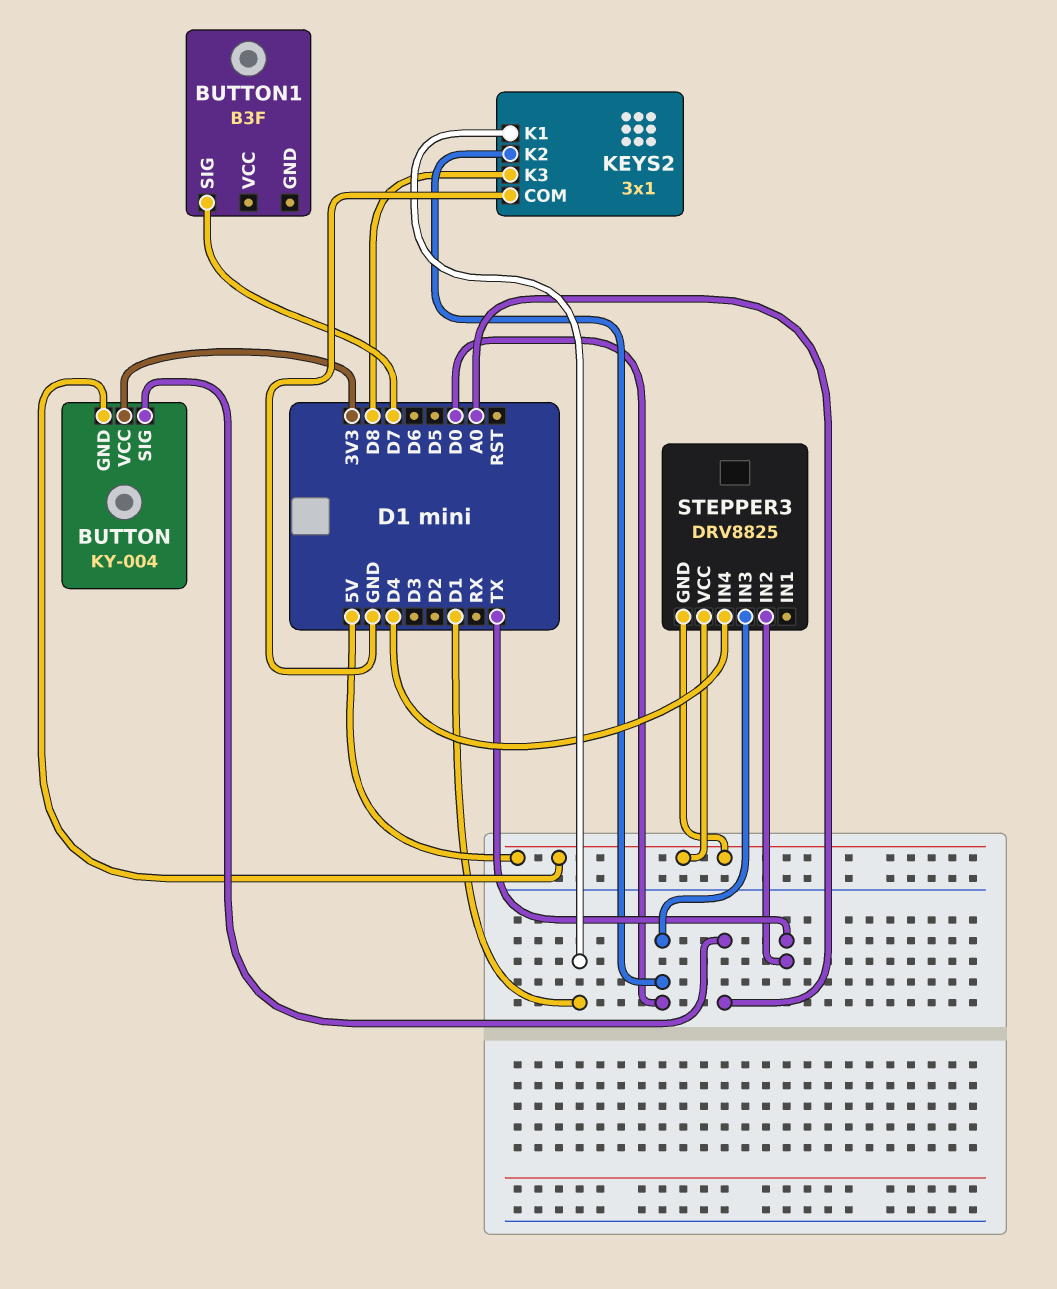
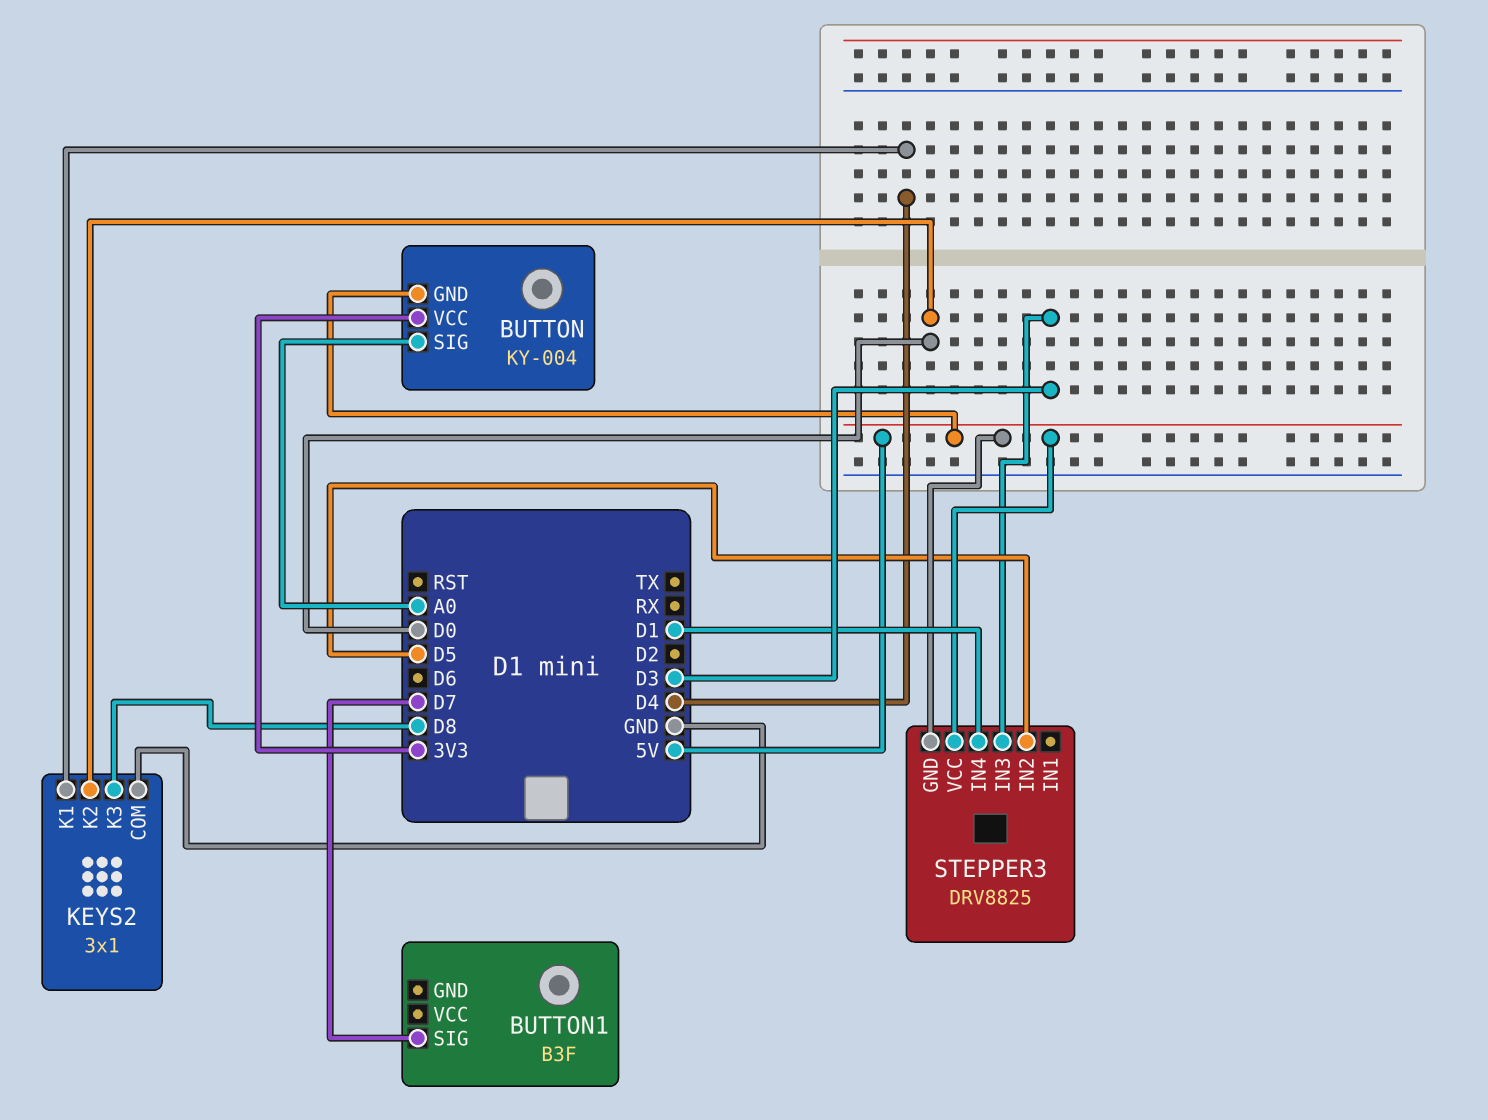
KEYS2 pin K1: D1 -> D4
STEPPER3 pin IN2: TX -> D5
STEPPER3 pin IN3: D0 -> D3
STEPPER3 pin IN4: D4 -> D1

